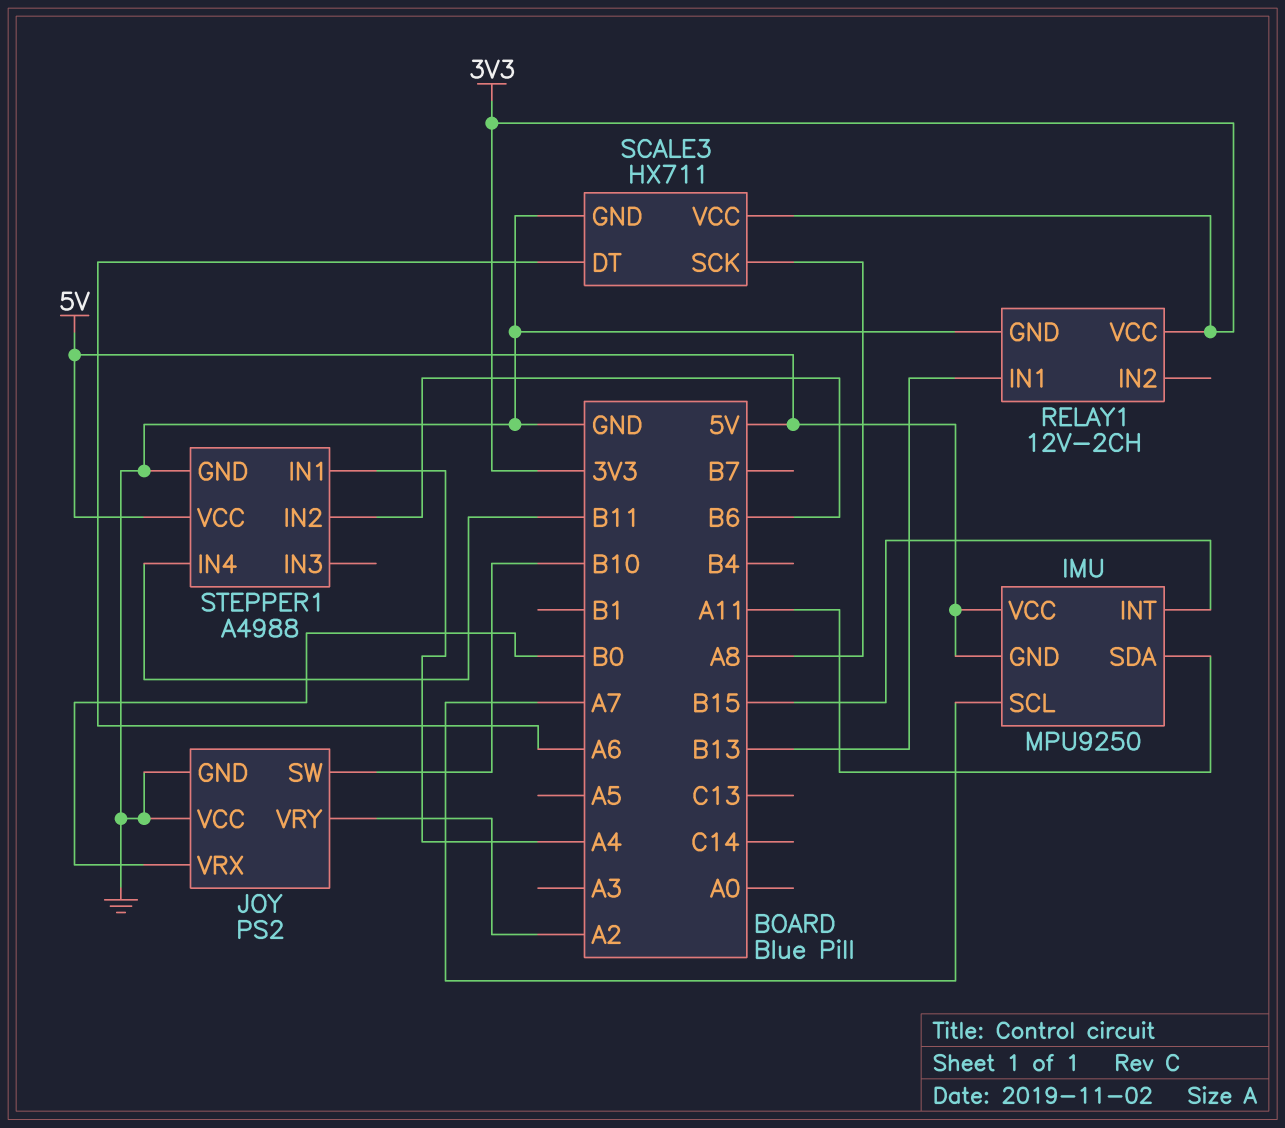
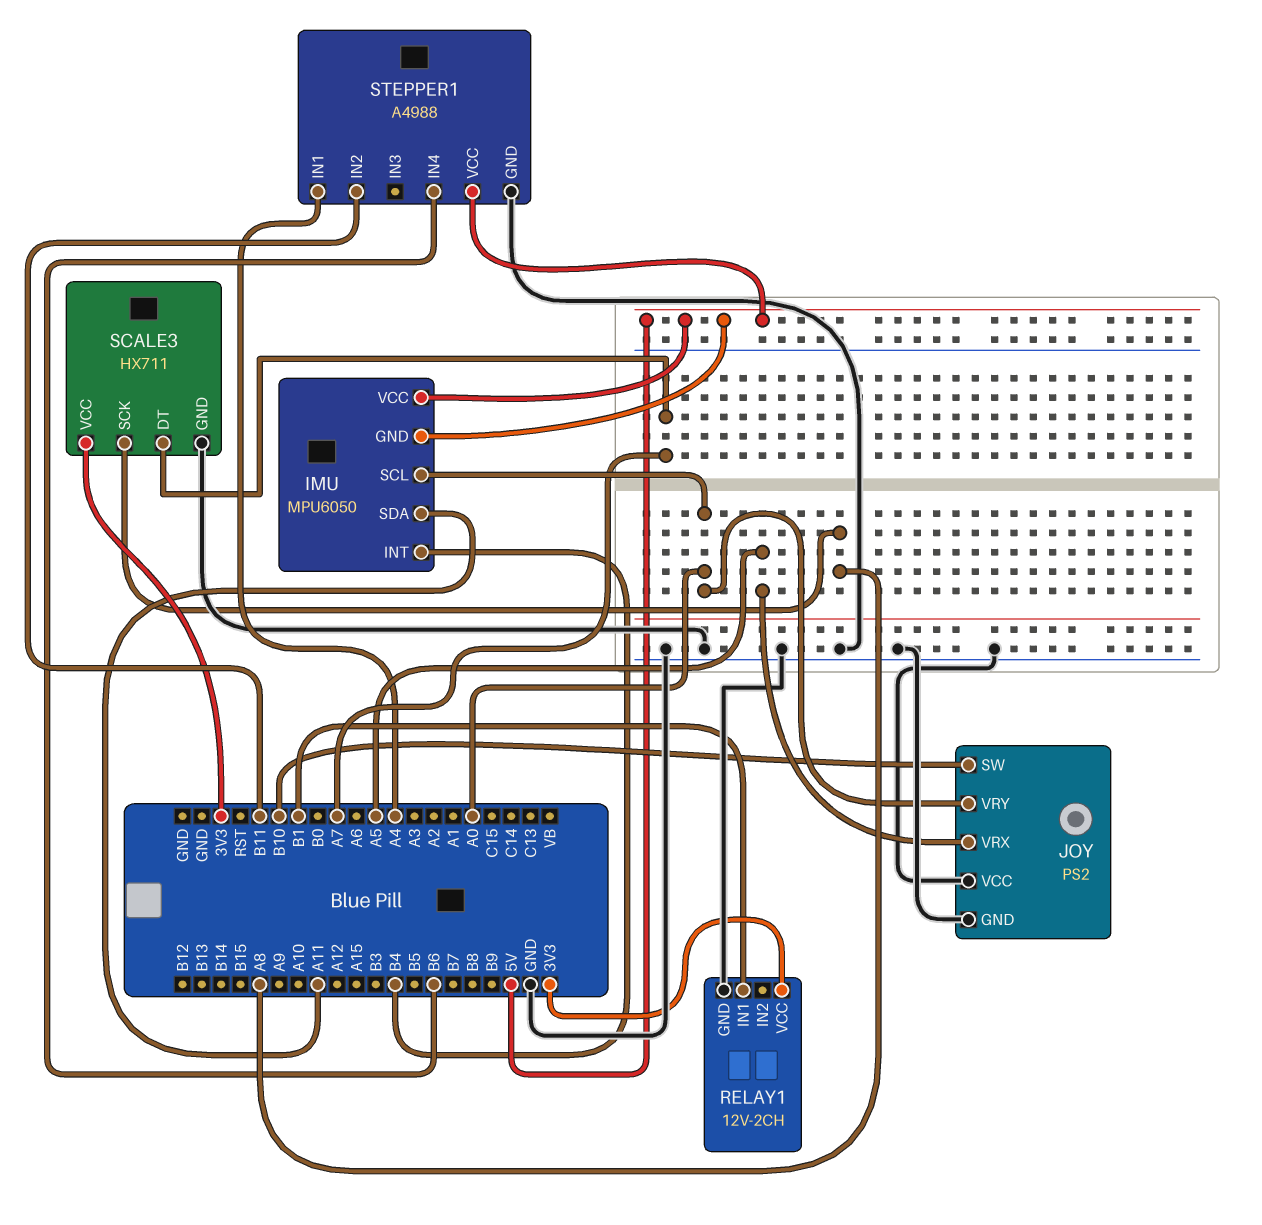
IMU: MPU9250 -> MPU6050
IMU pin INT: B15 -> B4
IMU pin SCL: A7 -> A0
JOY pin VRX: B0 -> A5
JOY pin VRY: A2 -> A0
RELAY1 pin IN1: B13 -> B1
SCALE3 pin DT: A6 -> A7
STEPPER1 pin IN2: B6 -> B11
STEPPER1 pin IN4: B11 -> B6

